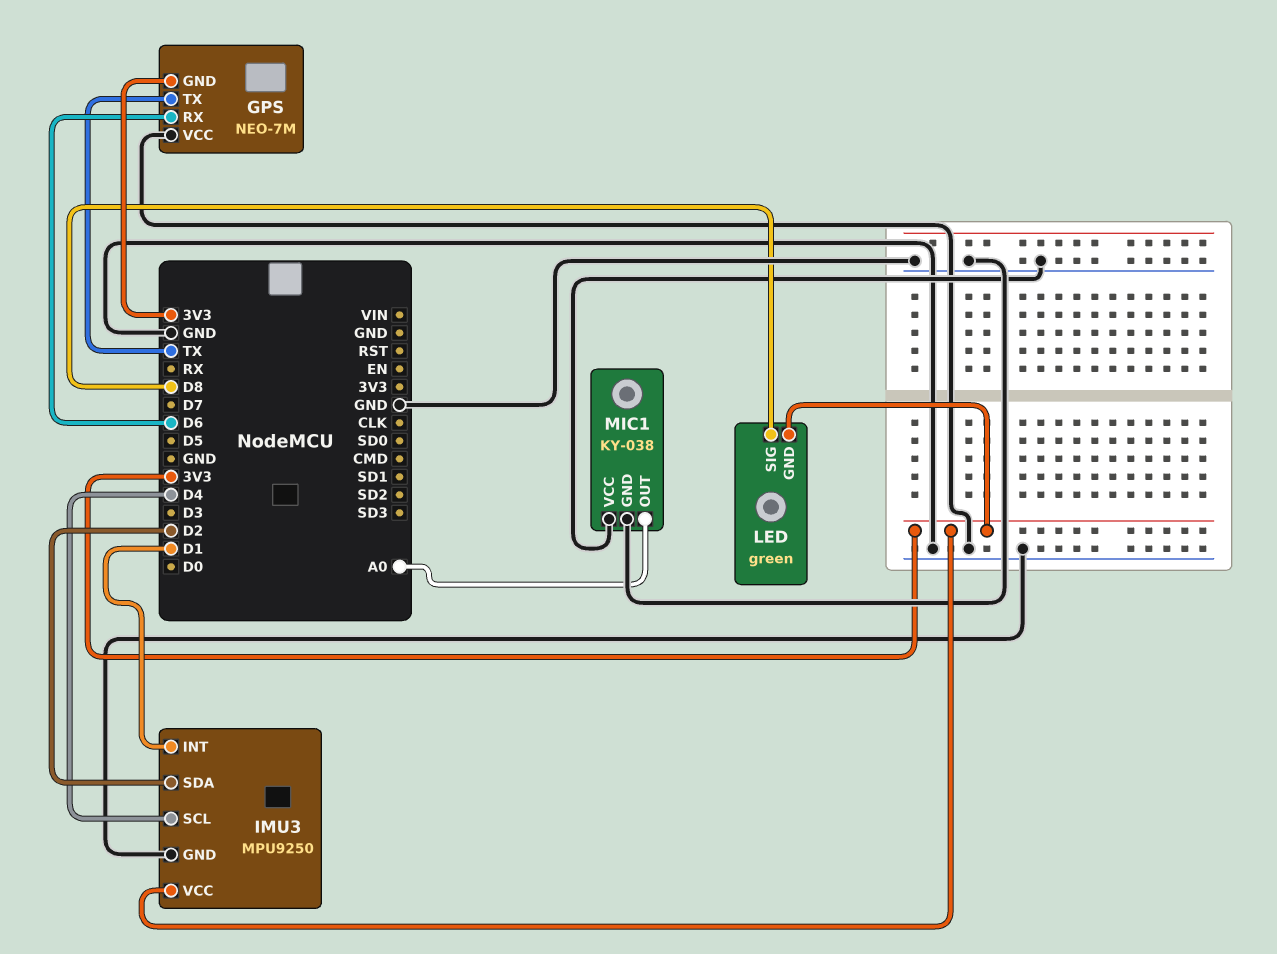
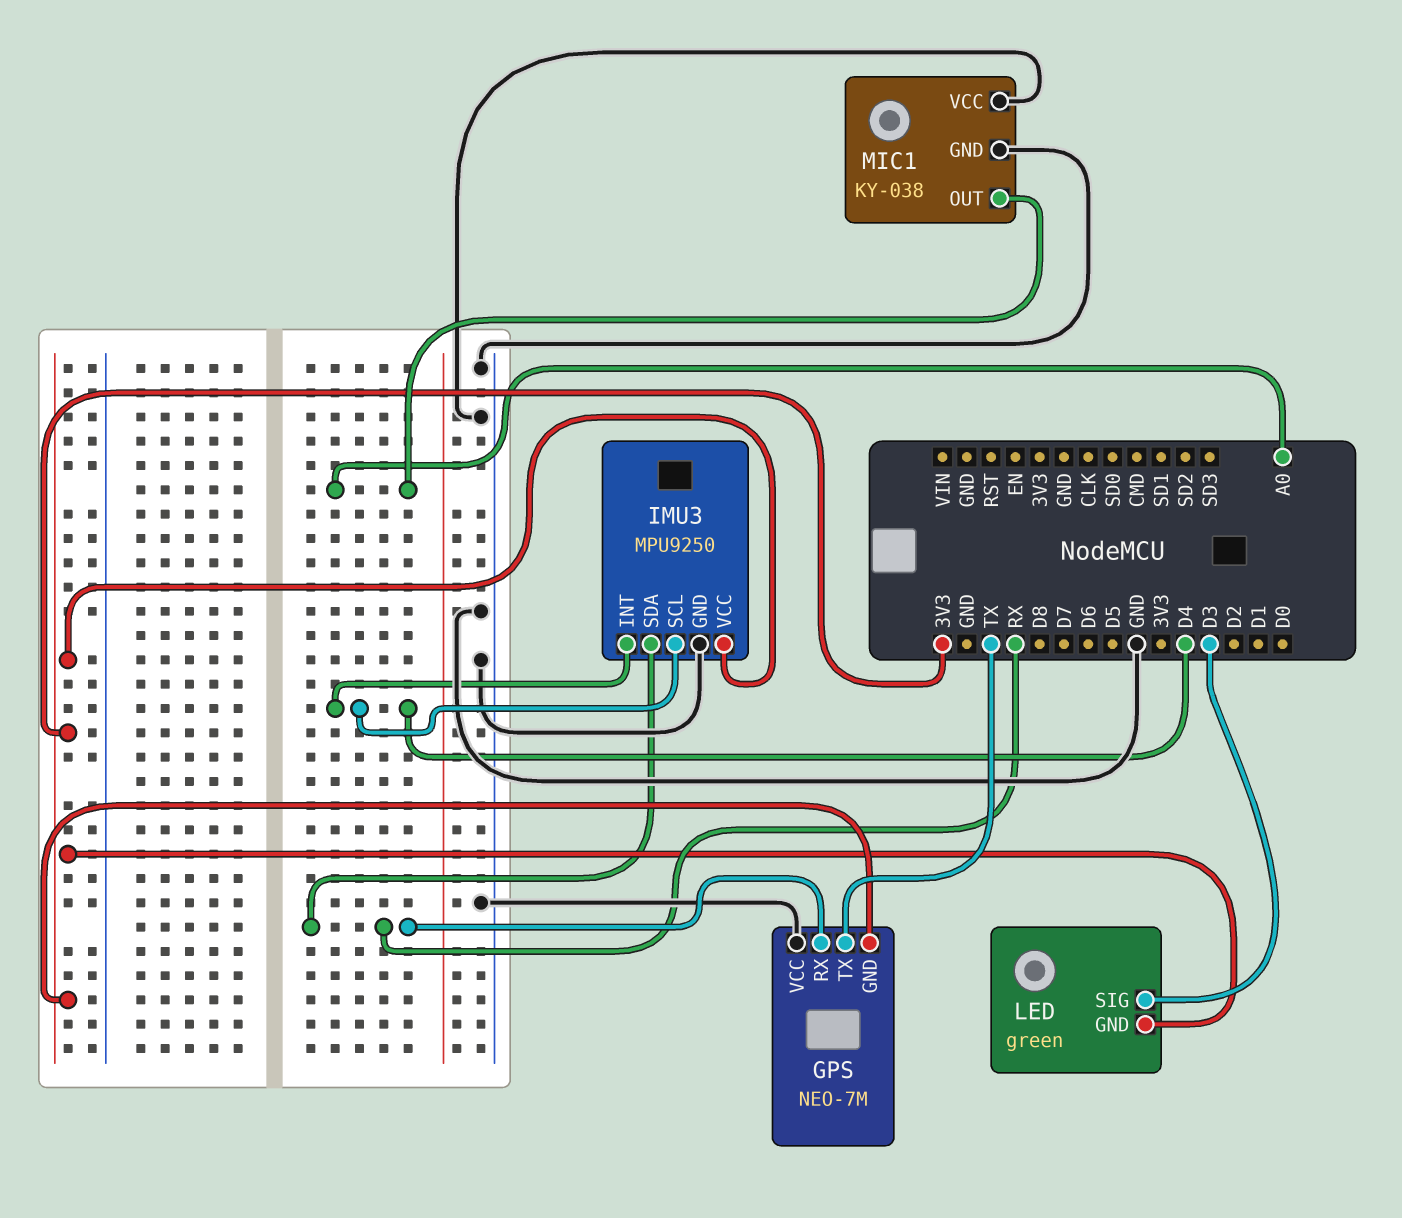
GPS pin RX: D6 -> RX
IMU3 pin INT: D1 -> D4
IMU3 pin SDA: D2 -> RX
LED pin SIG: D8 -> D3

